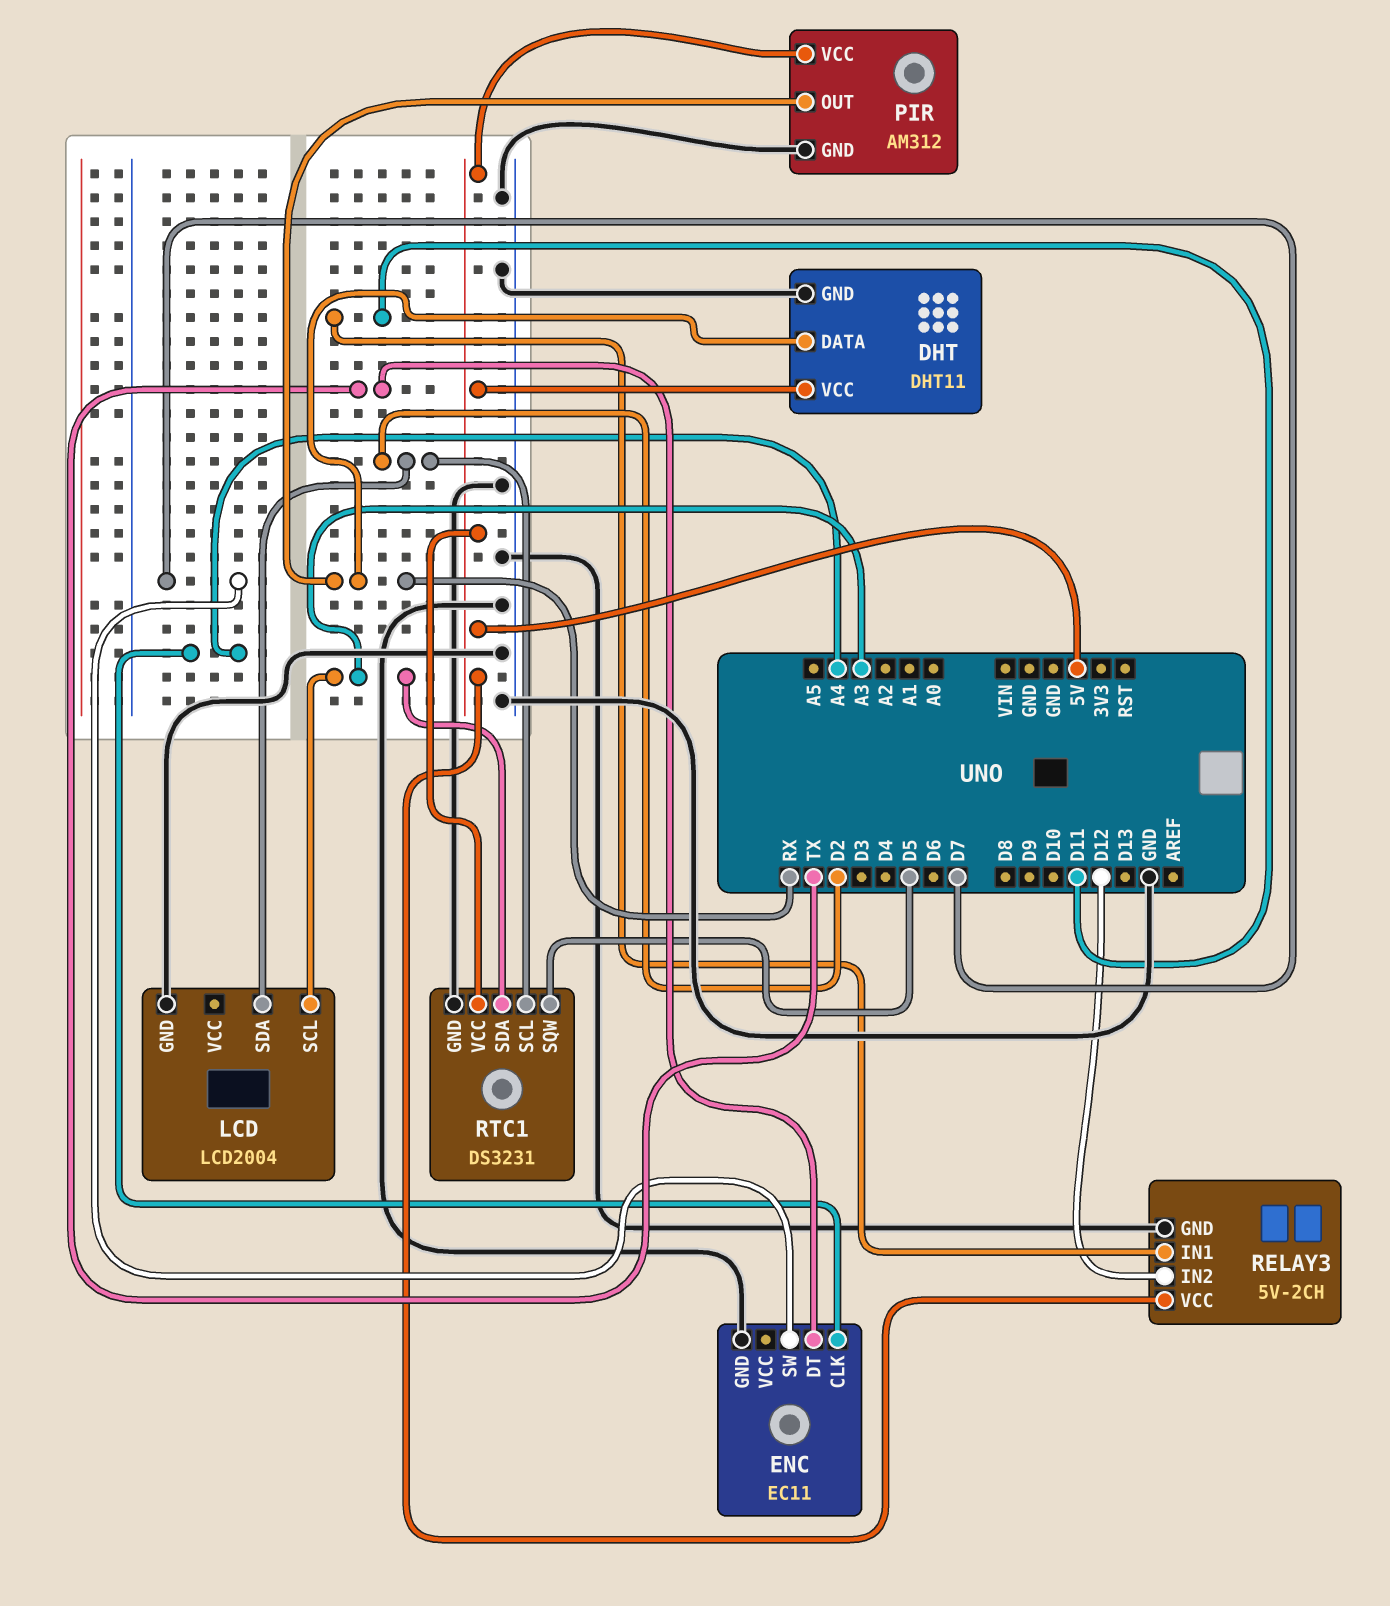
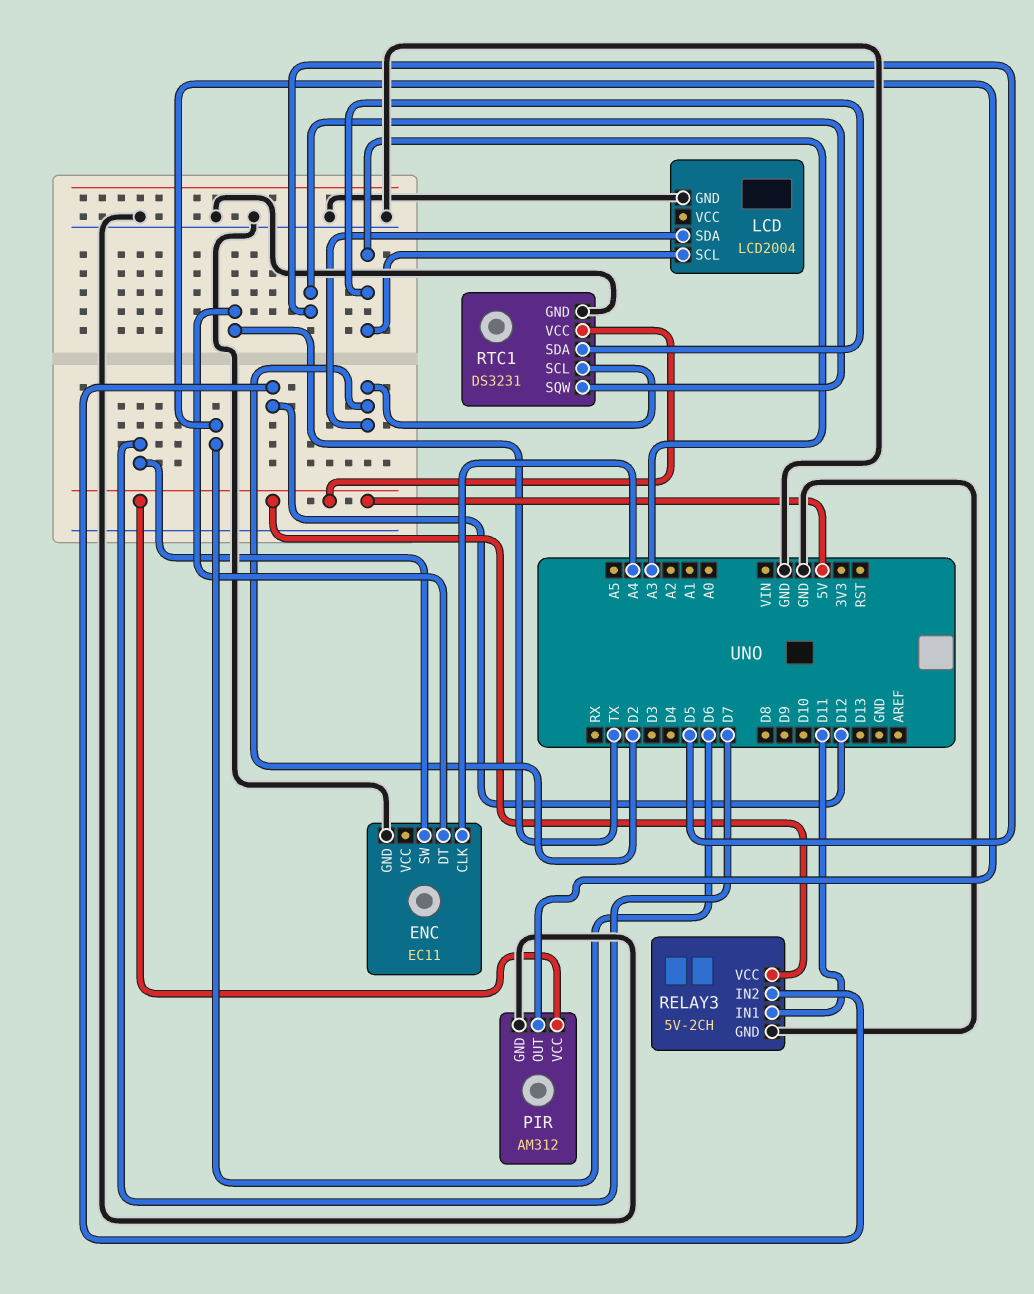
DHT: DHT11 -> none
DHT pin DATA: RX -> none
DHT pin GND: GND -> none
DHT pin VCC: 5V -> none
PIR pin OUT: RX -> D6

